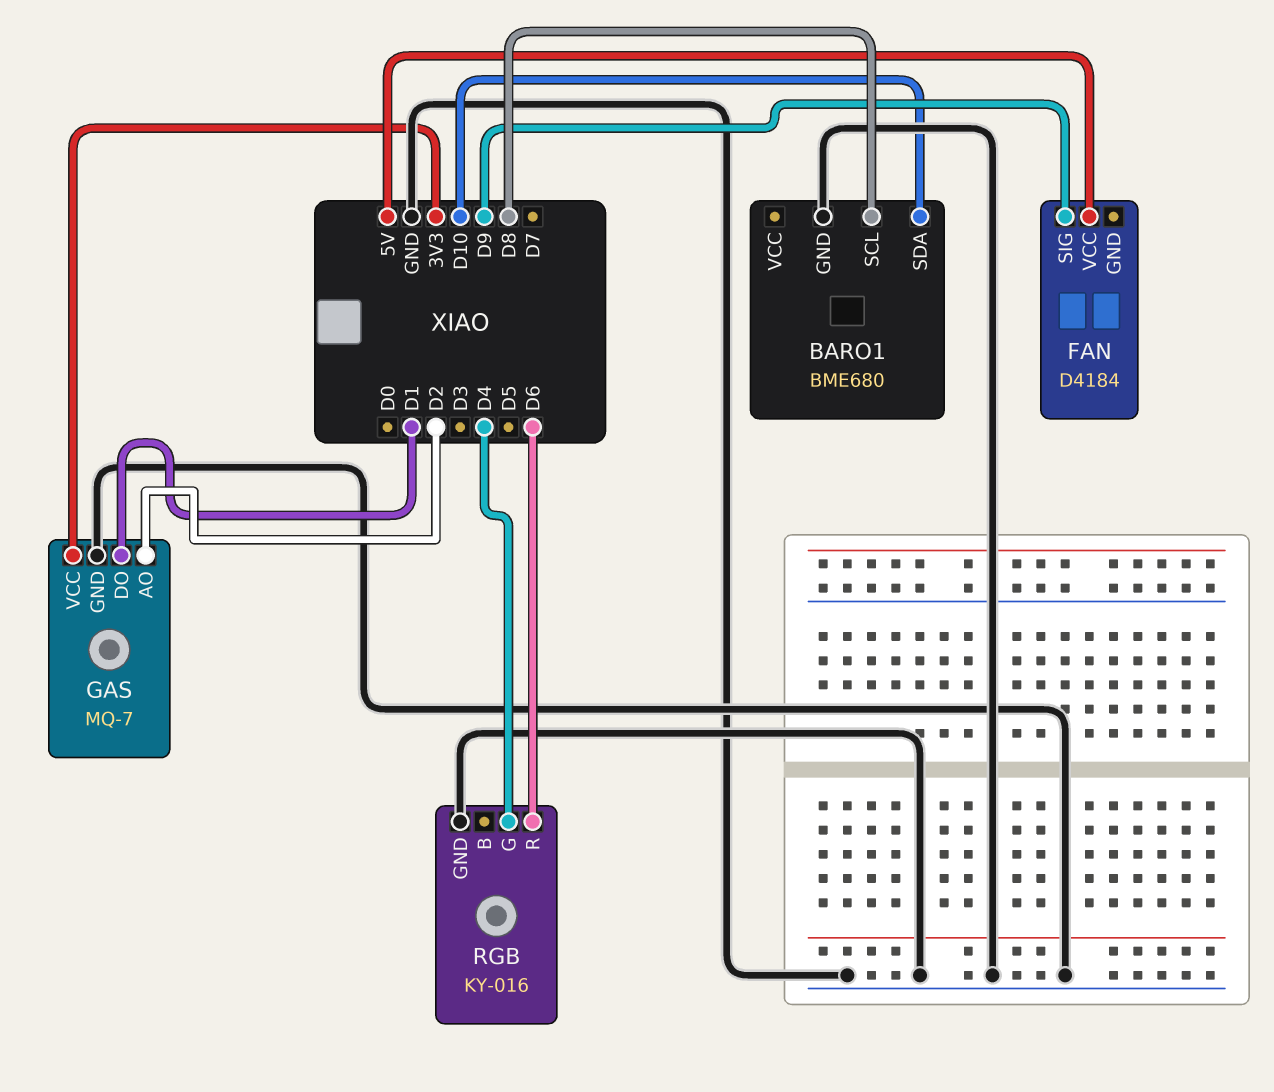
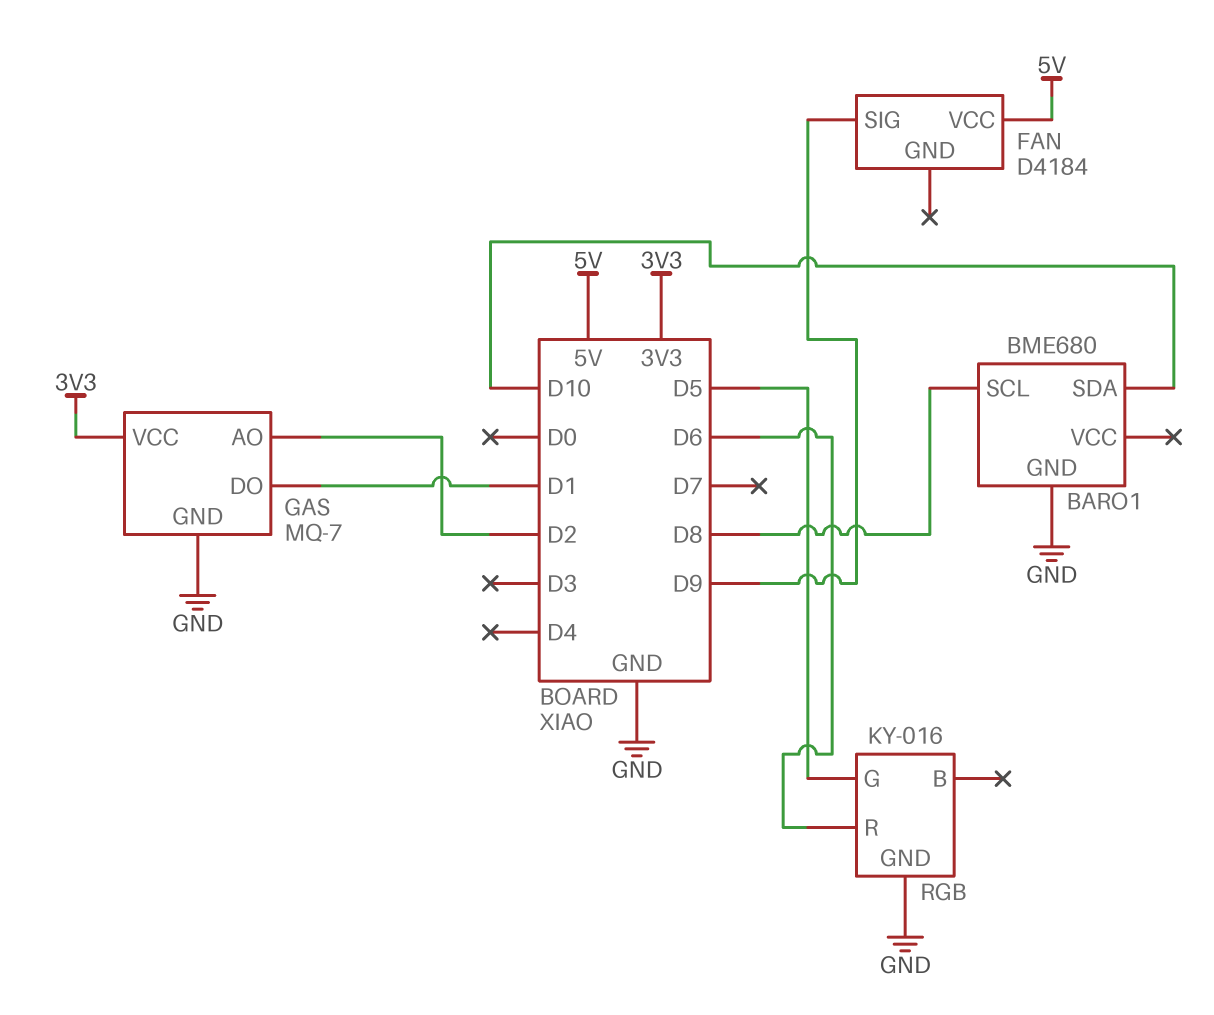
RGB pin G: D4 -> D5

